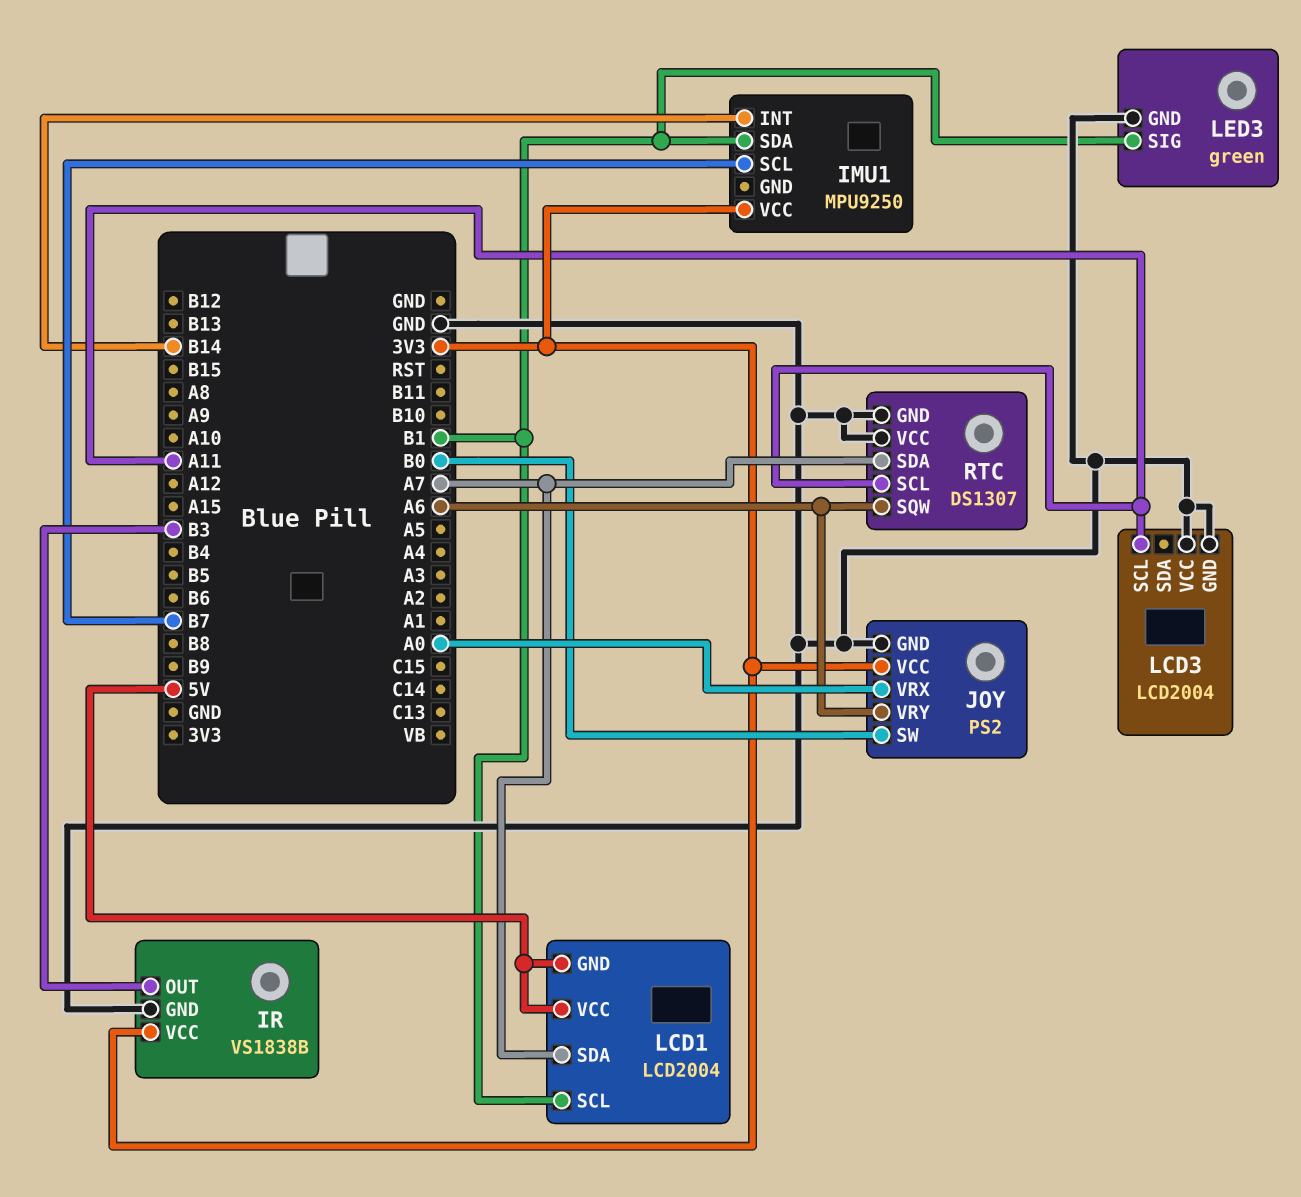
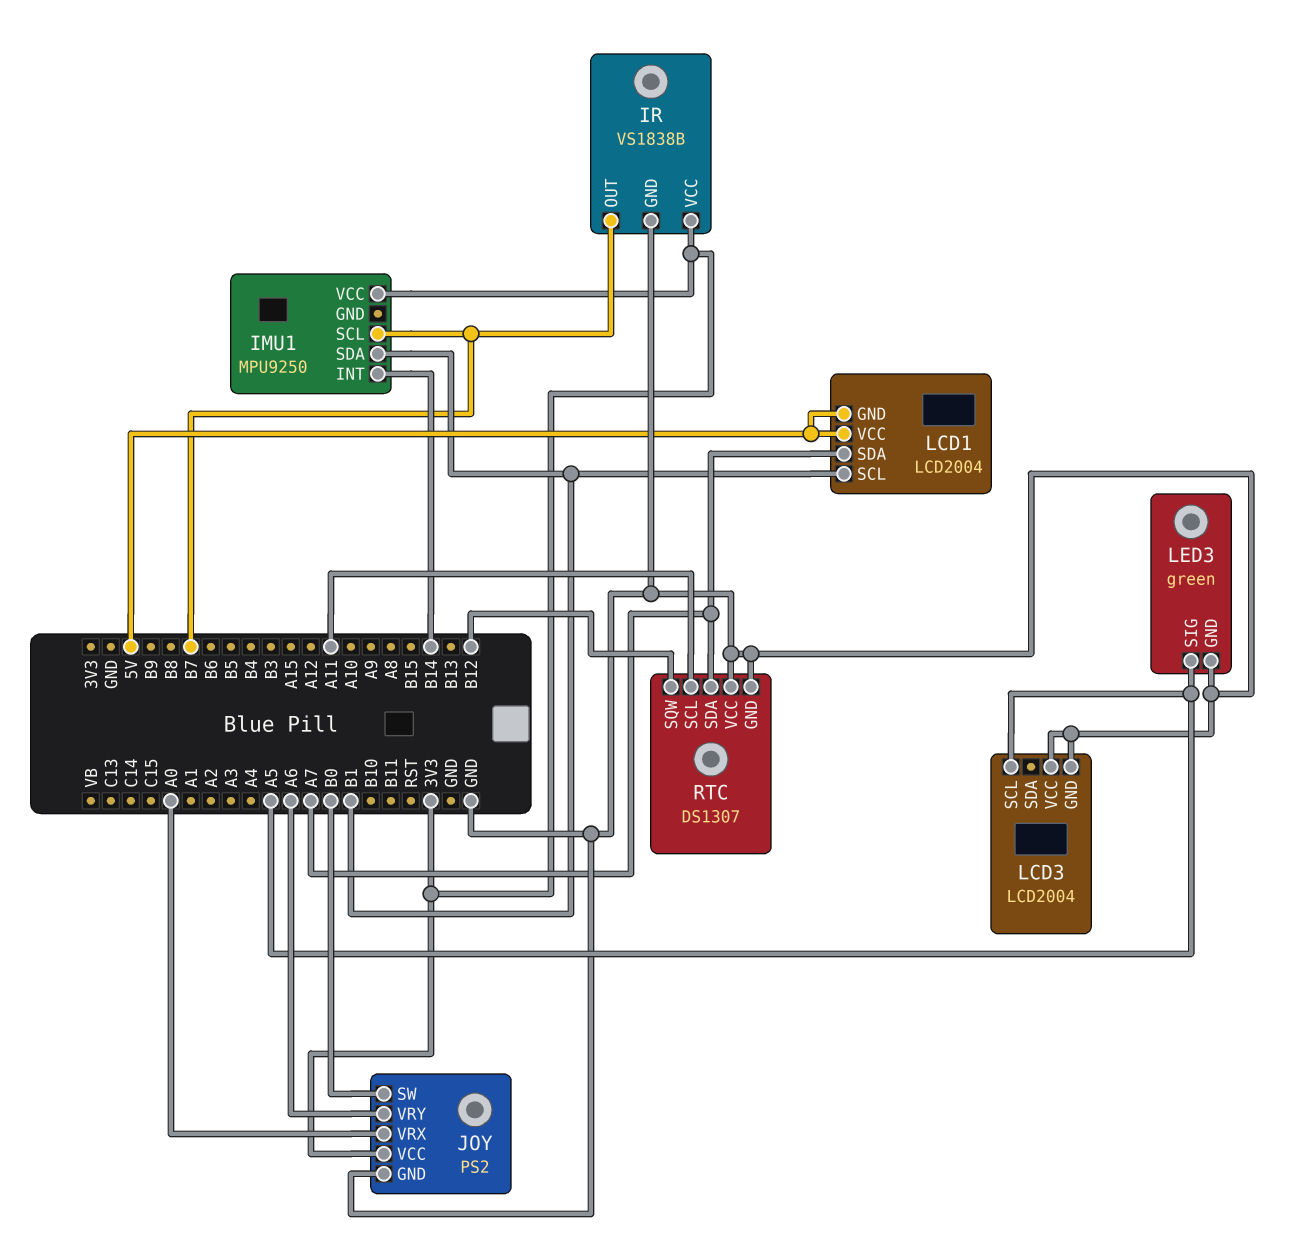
IR pin OUT: B3 -> B7
LCD3 pin SCL: A11 -> A5
LED3 pin SIG: B1 -> A5
RTC pin SQW: A6 -> B12

